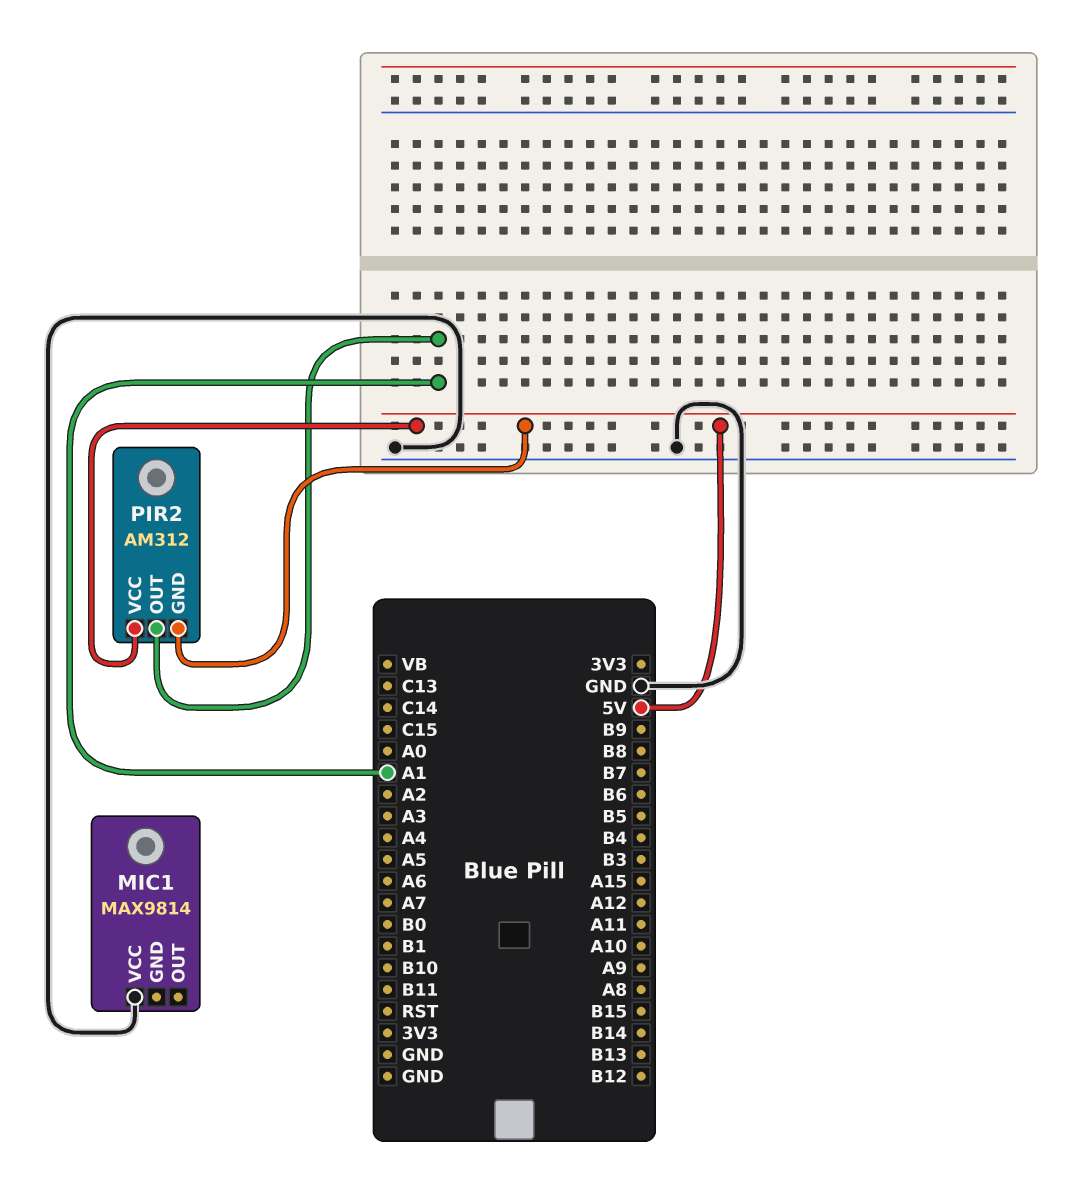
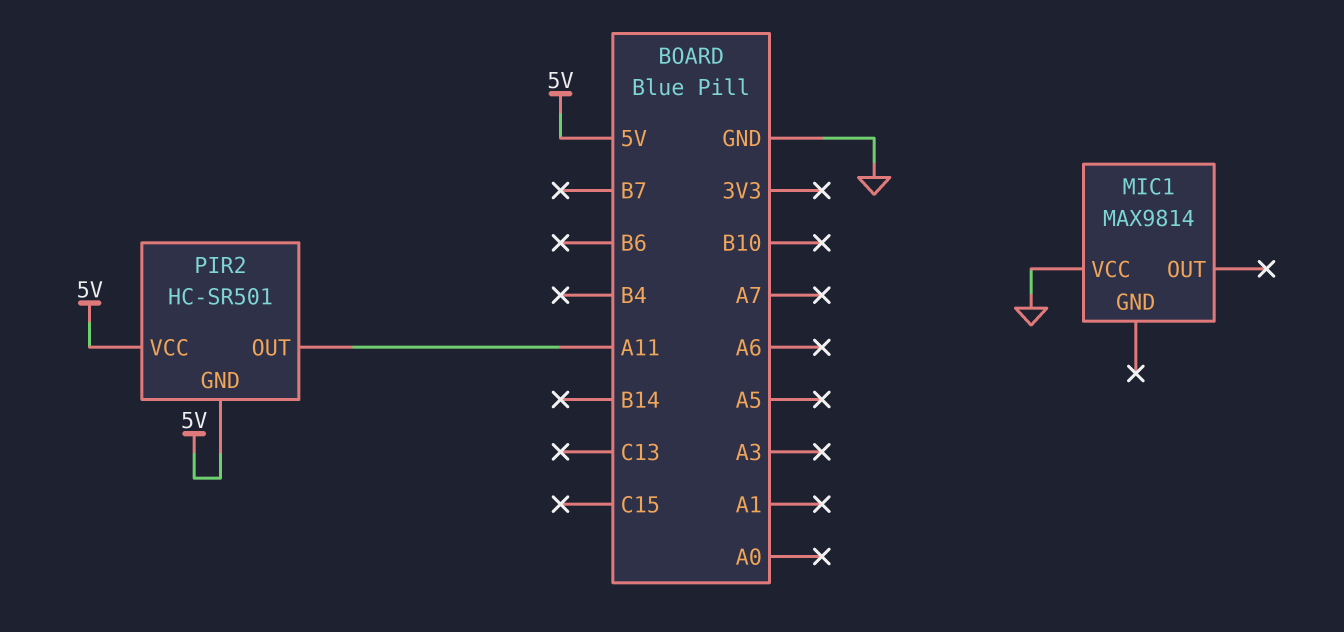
PIR2: AM312 -> HC-SR501
PIR2 pin OUT: A1 -> A11

